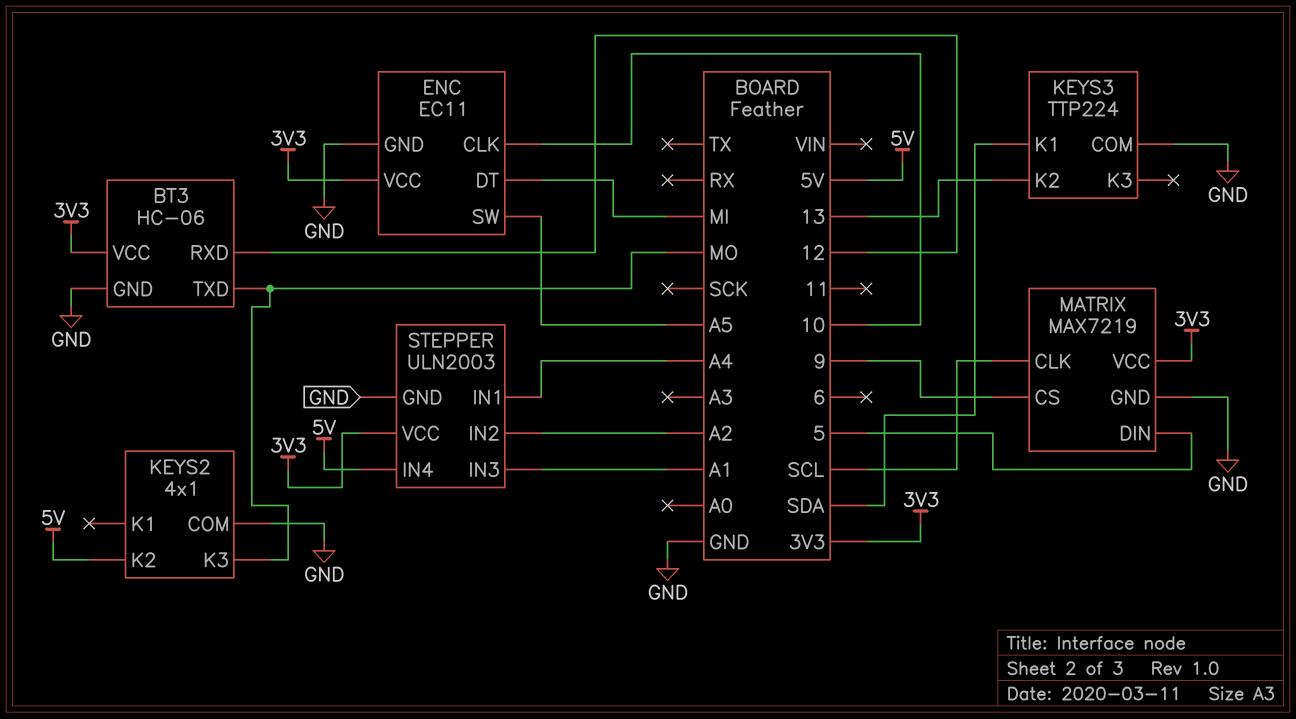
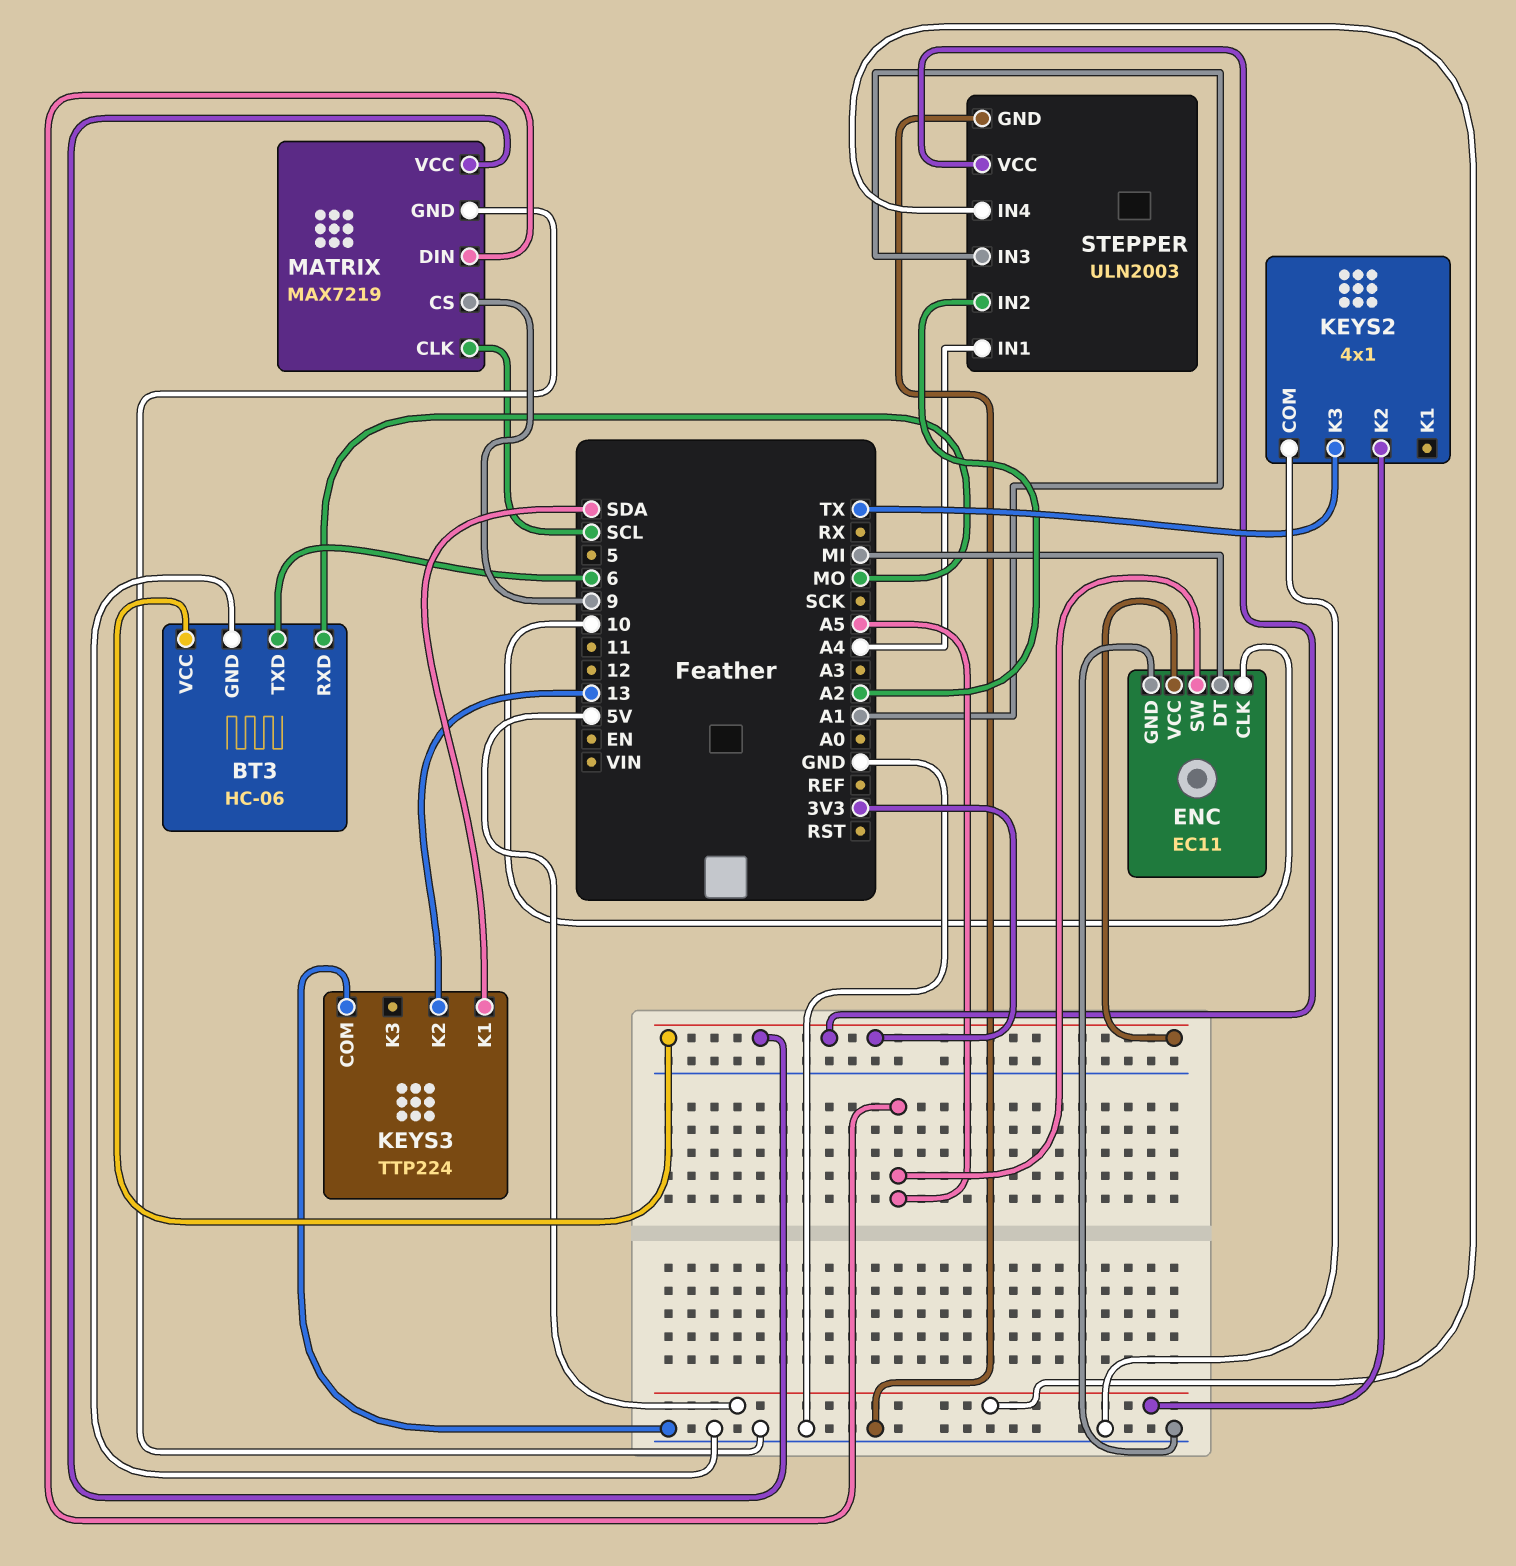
BT3 pin RXD: 12 -> MO
BT3 pin TXD: MO -> 6
KEYS2 pin K3: MO -> TX
MATRIX pin DIN: 5 -> A5

